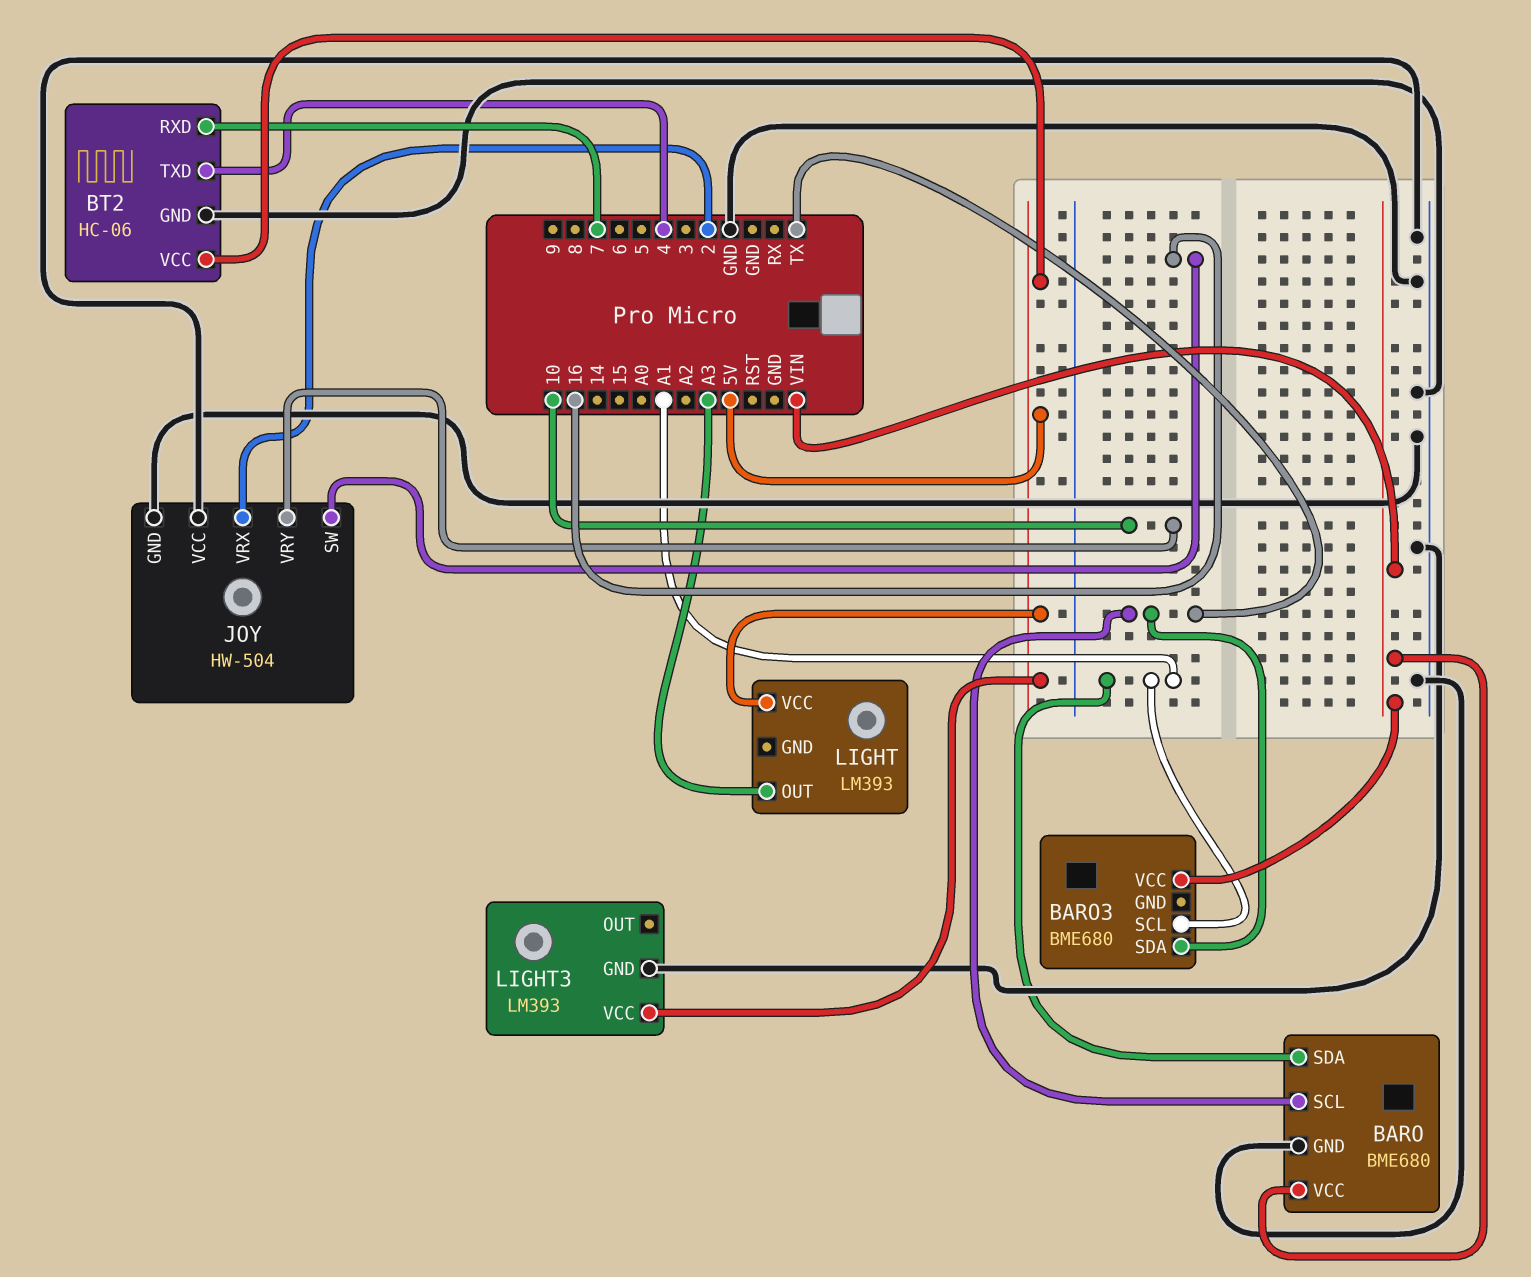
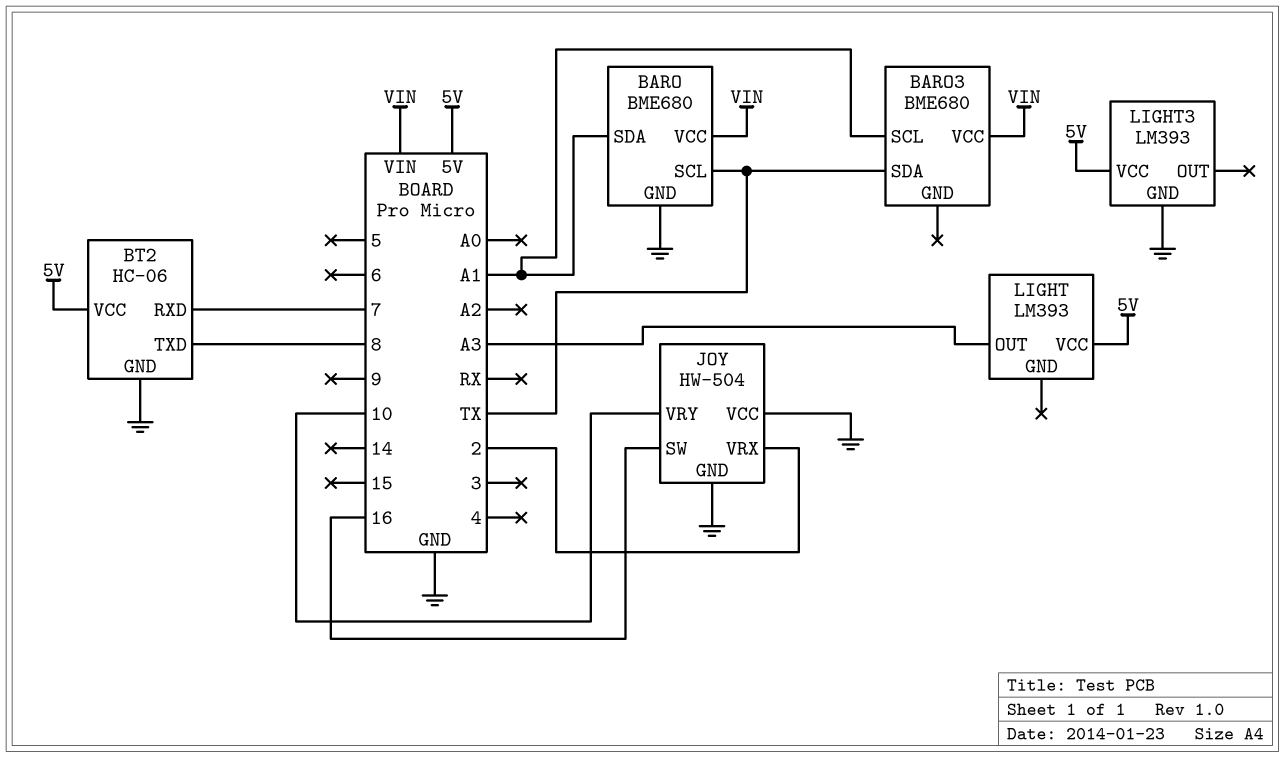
BT2 pin TXD: 4 -> 8

